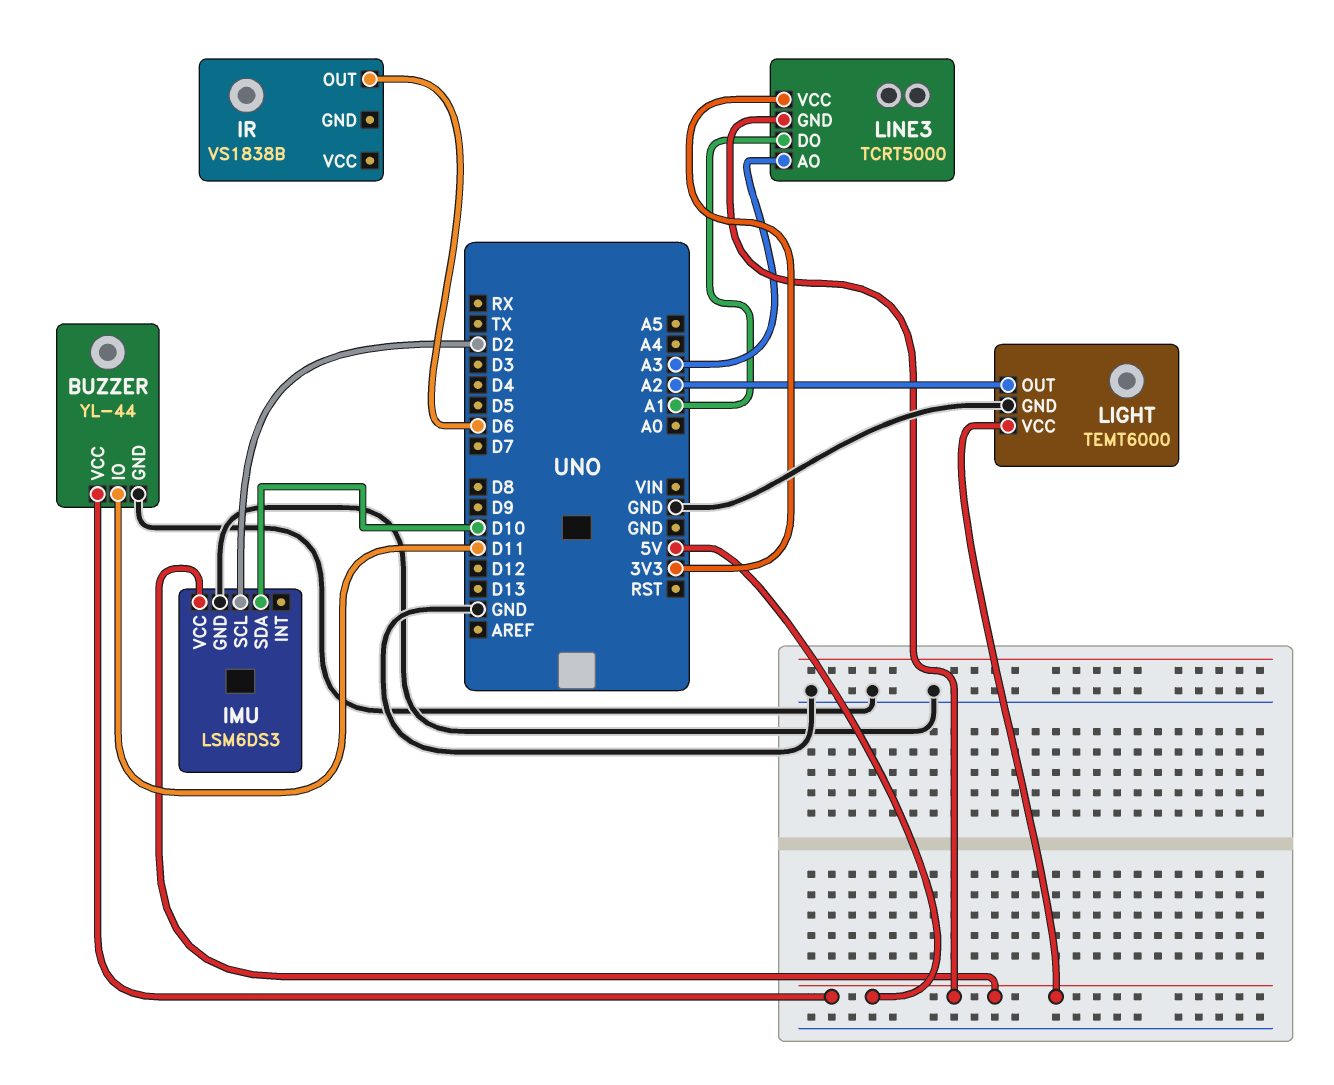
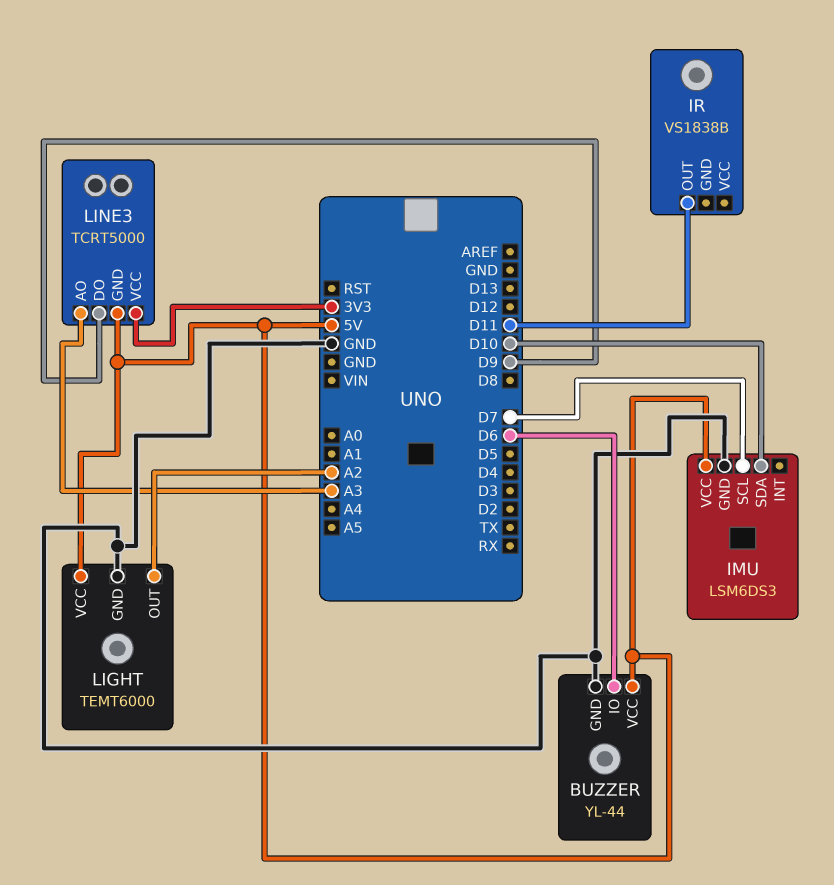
BUZZER pin IO: D11 -> D6
IMU pin SCL: D2 -> D7
IR pin OUT: D6 -> D11
LINE3 pin DO: A1 -> D9

